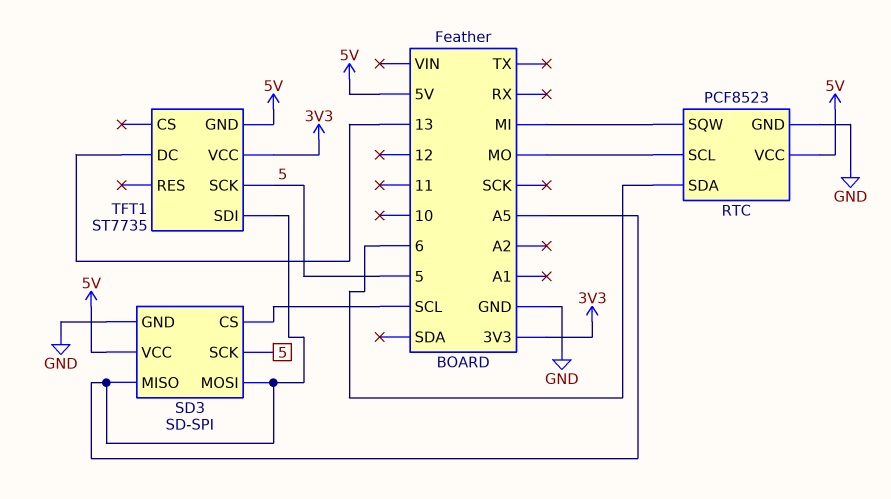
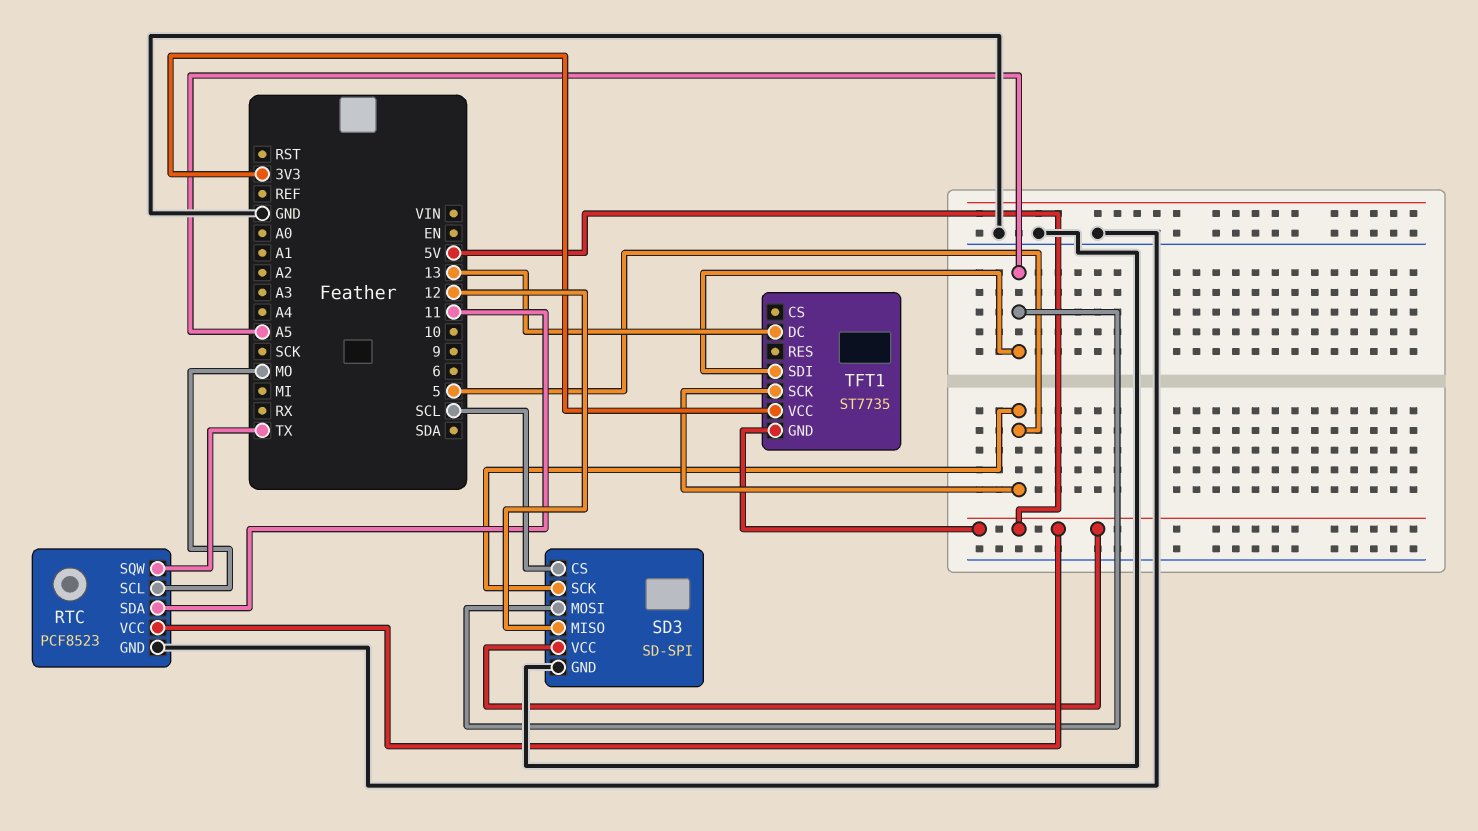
RTC pin SDA: 6 -> 11
RTC pin SQW: MI -> TX
SD3 pin MISO: A5 -> 12

